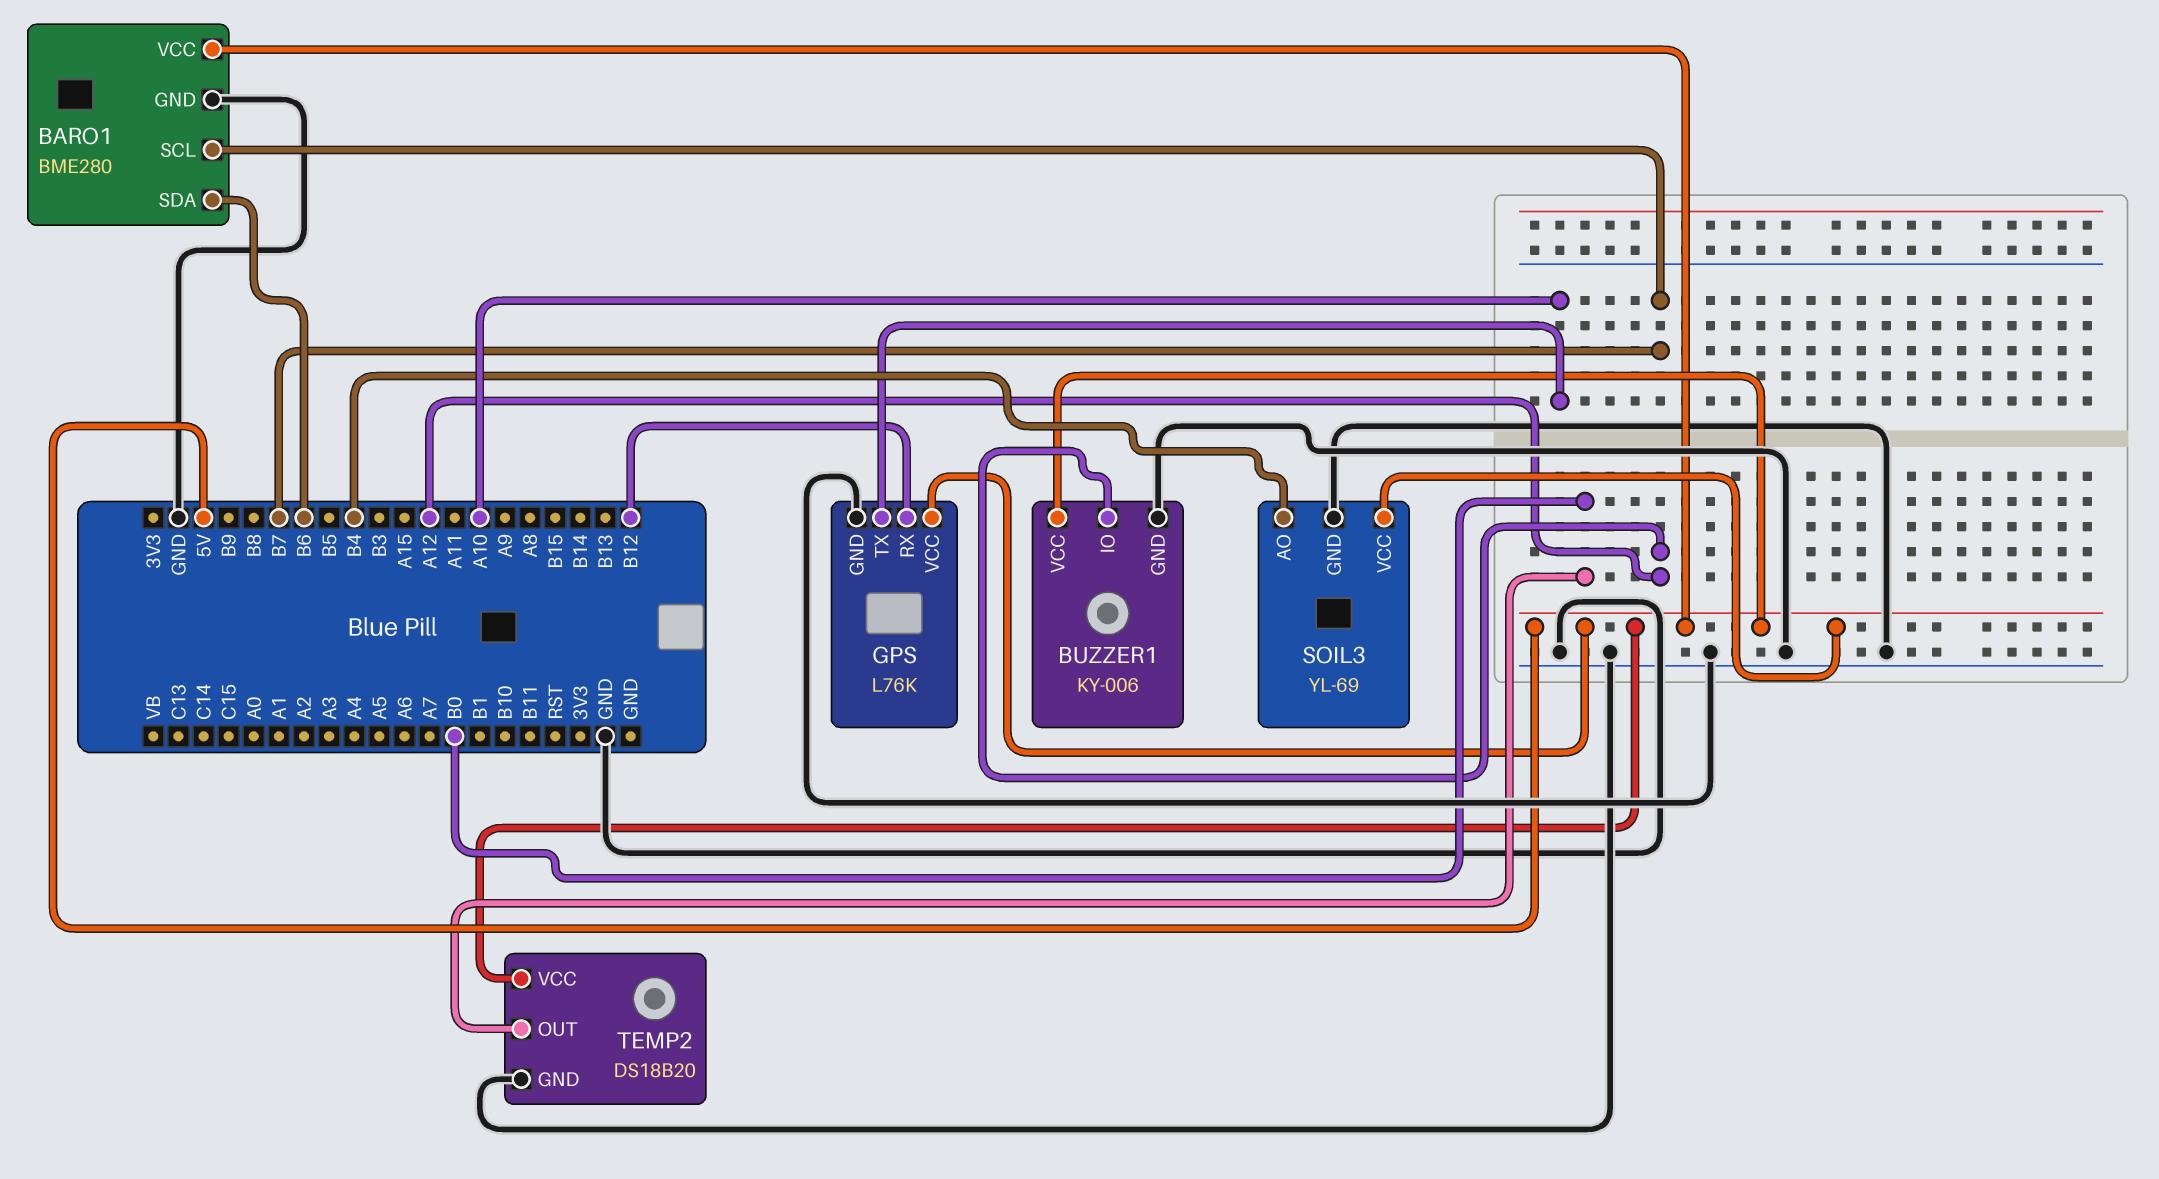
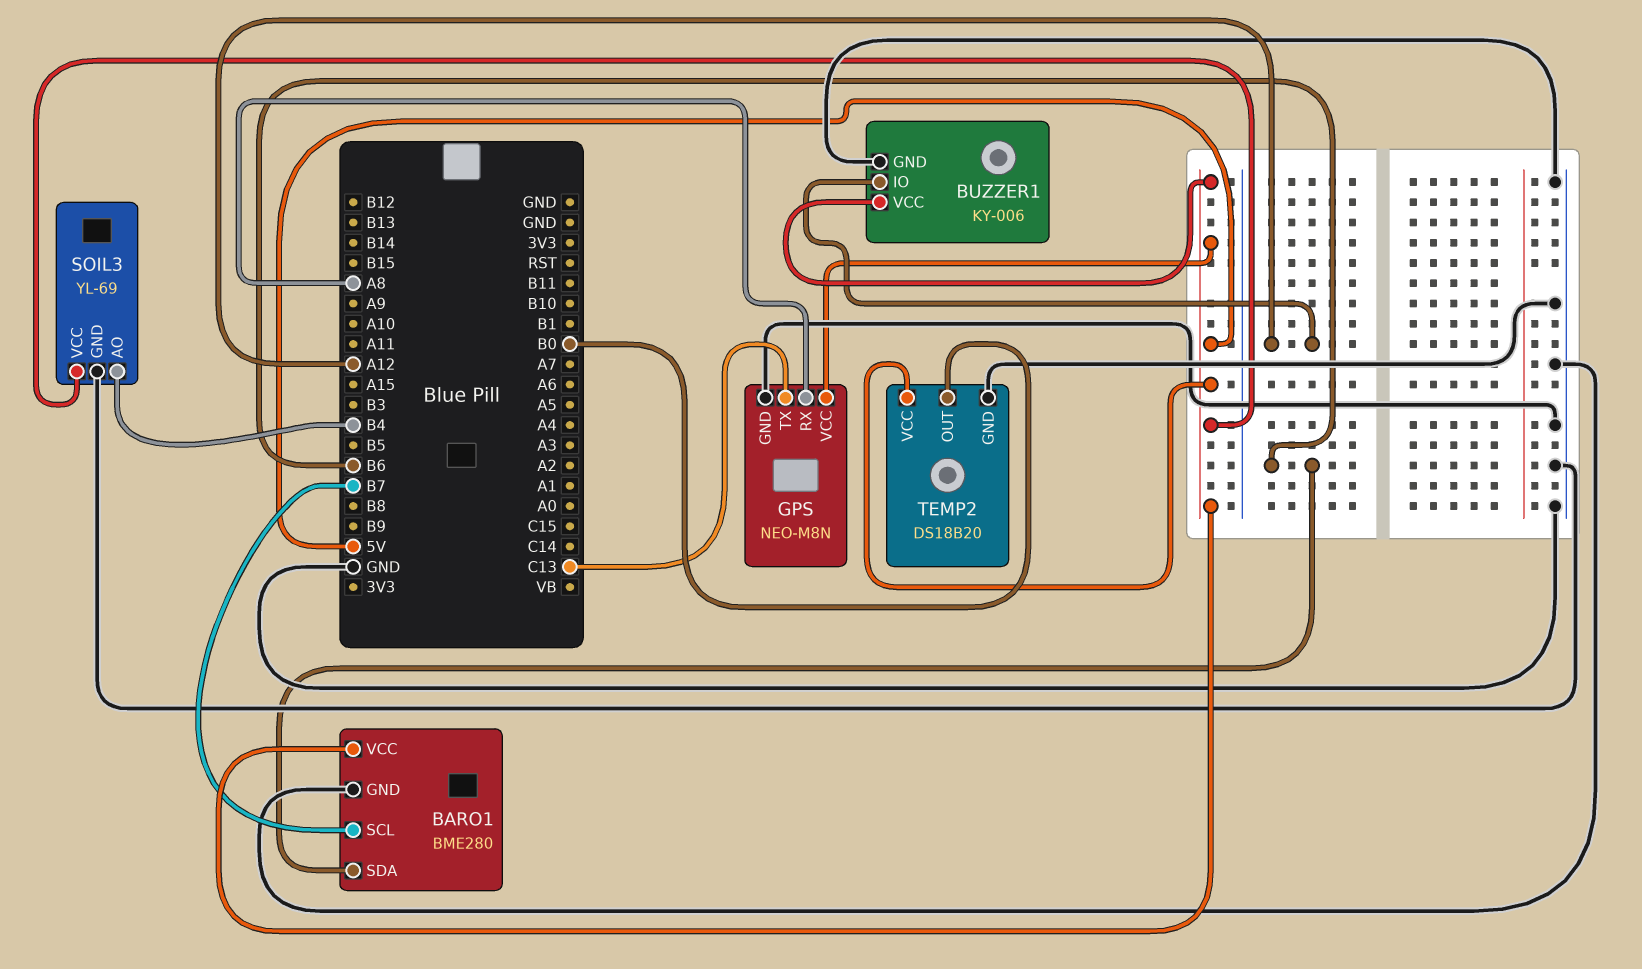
GPS: L76K -> NEO-M8N
GPS pin RX: B12 -> A8
GPS pin TX: A10 -> C13

